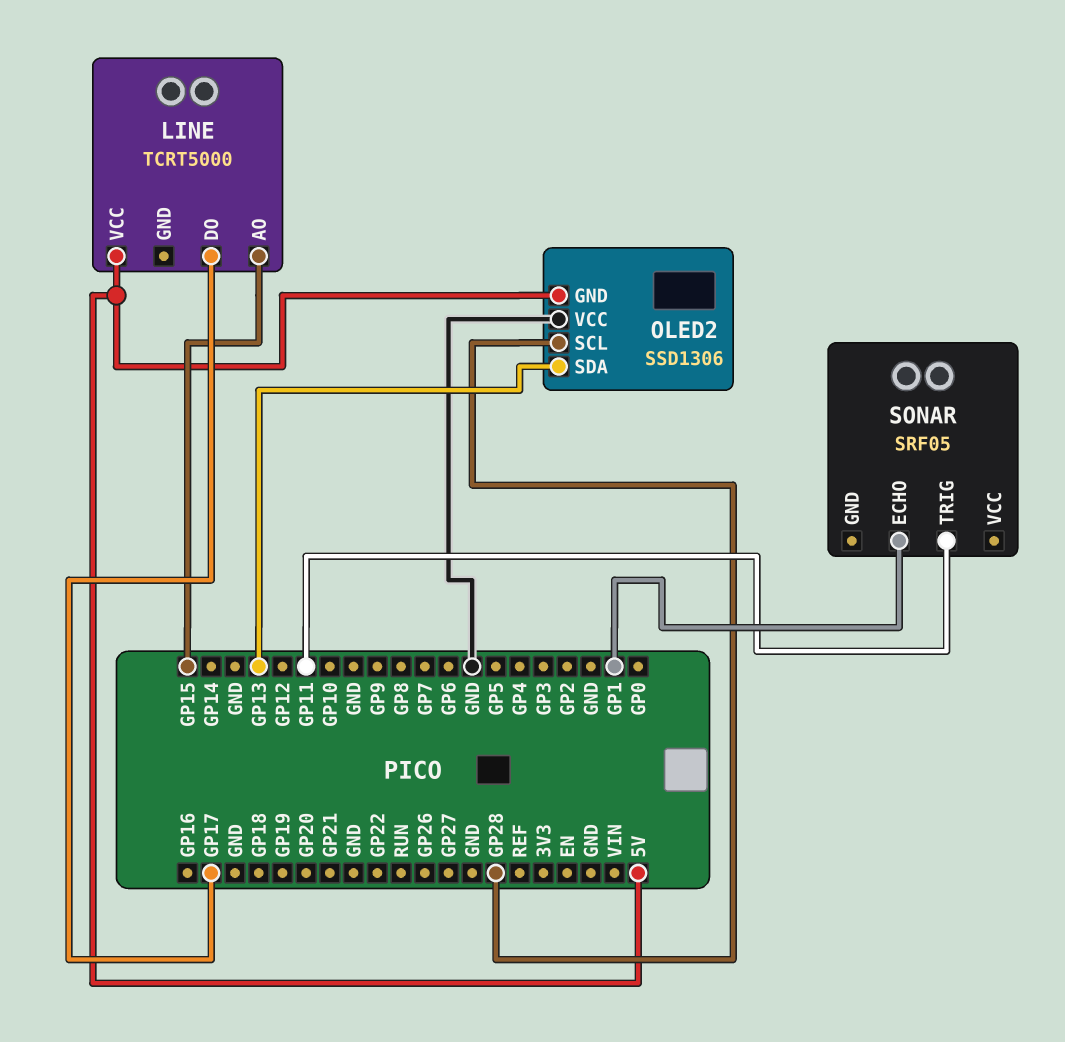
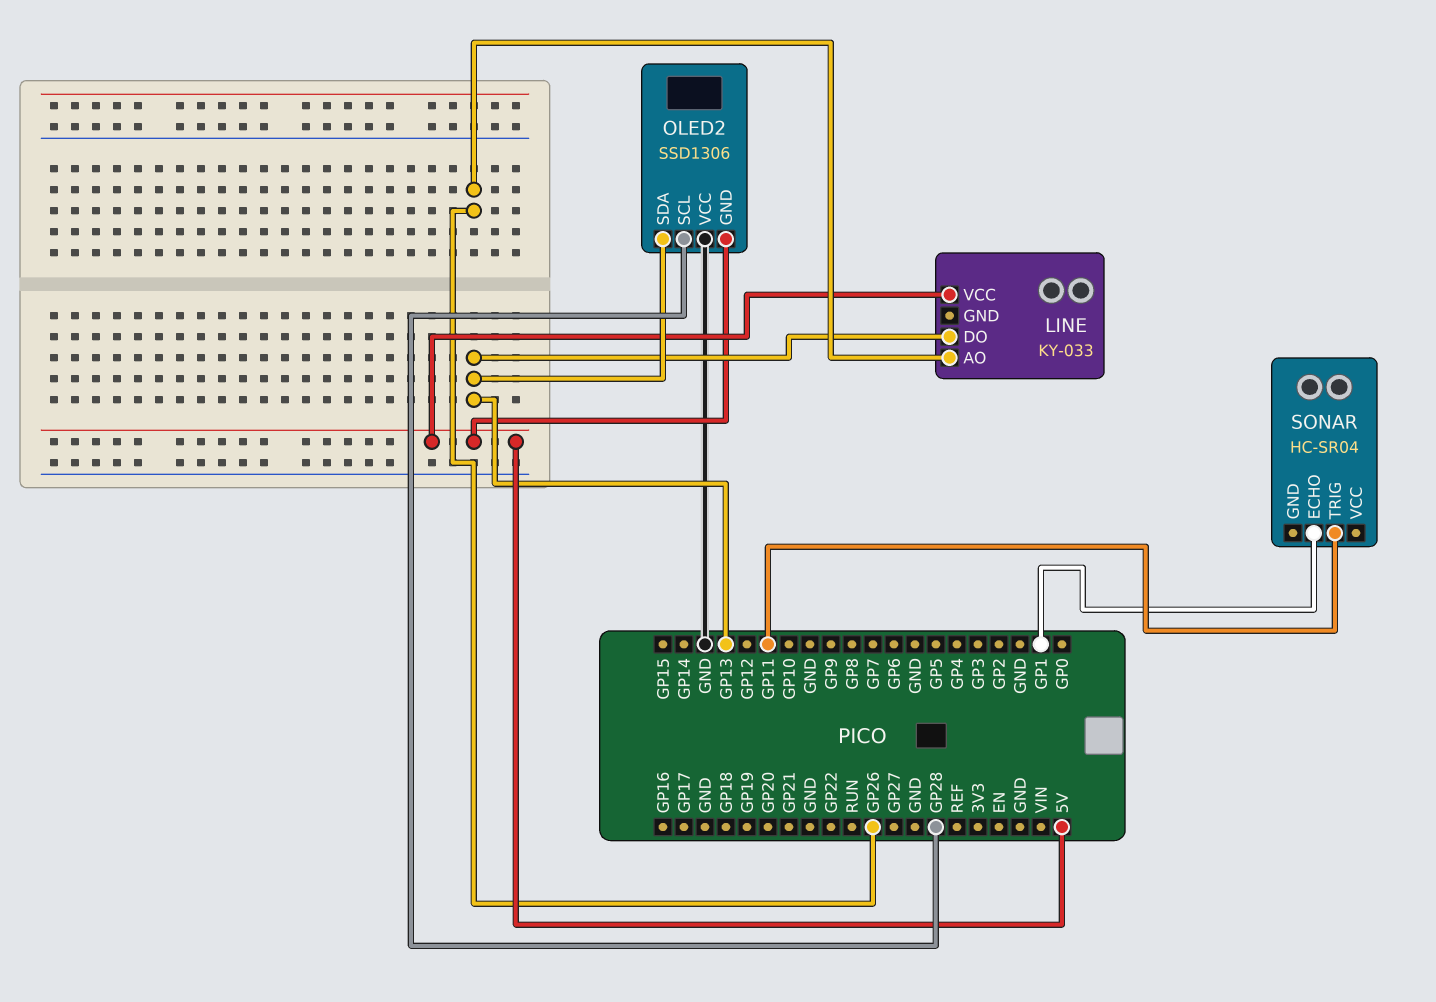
LINE: TCRT5000 -> KY-033
LINE pin AO: GP15 -> GP26
LINE pin DO: GP17 -> GP13
SONAR: SRF05 -> HC-SR04

